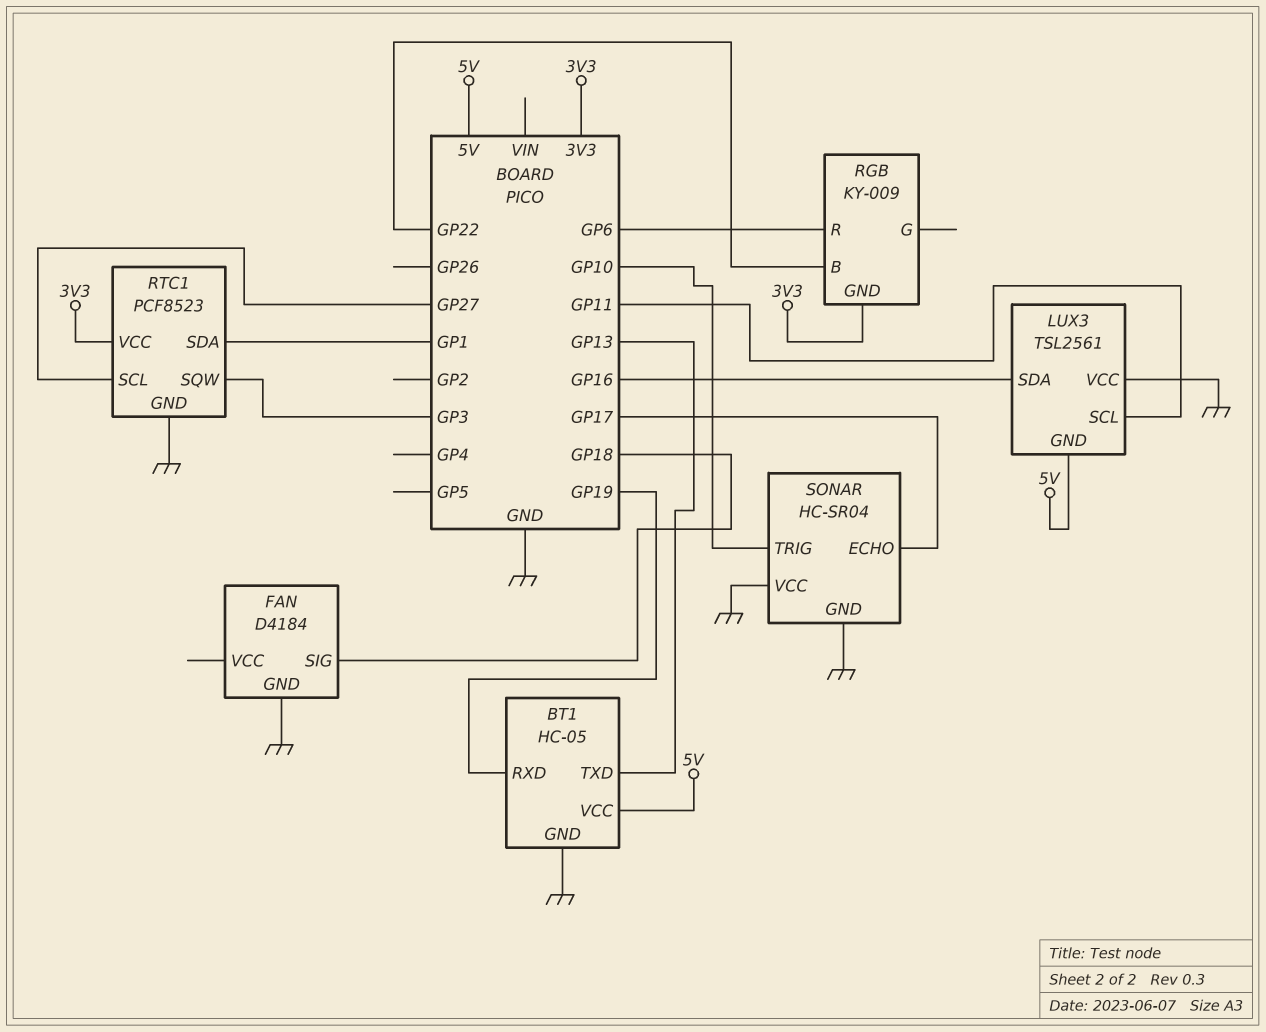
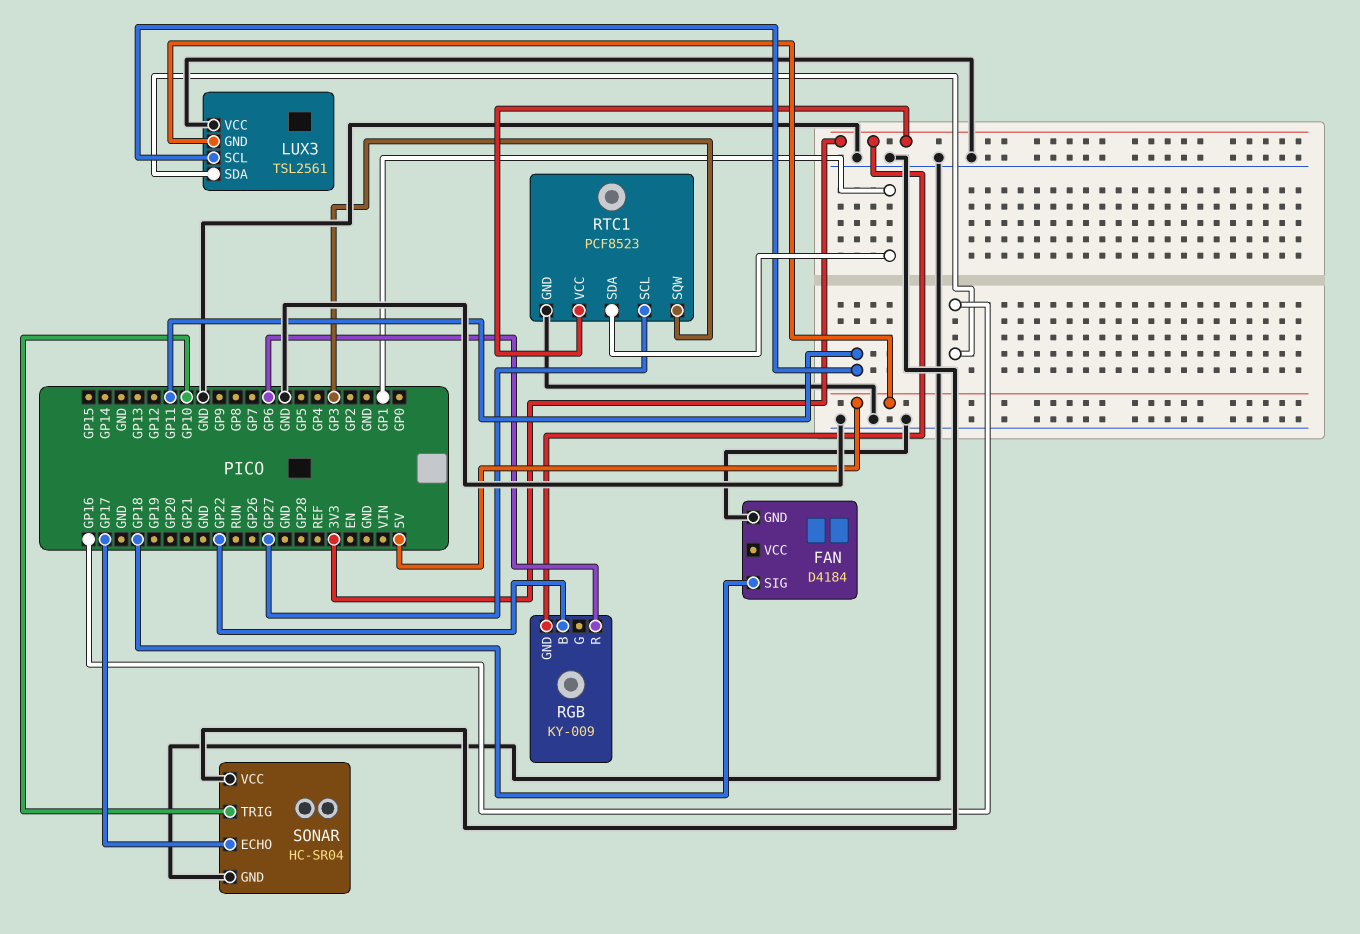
BT1: HC-05 -> none
BT1 pin GND: GND -> none
BT1 pin RXD: GP19 -> none
BT1 pin TXD: GP13 -> none
BT1 pin VCC: 5V -> none

